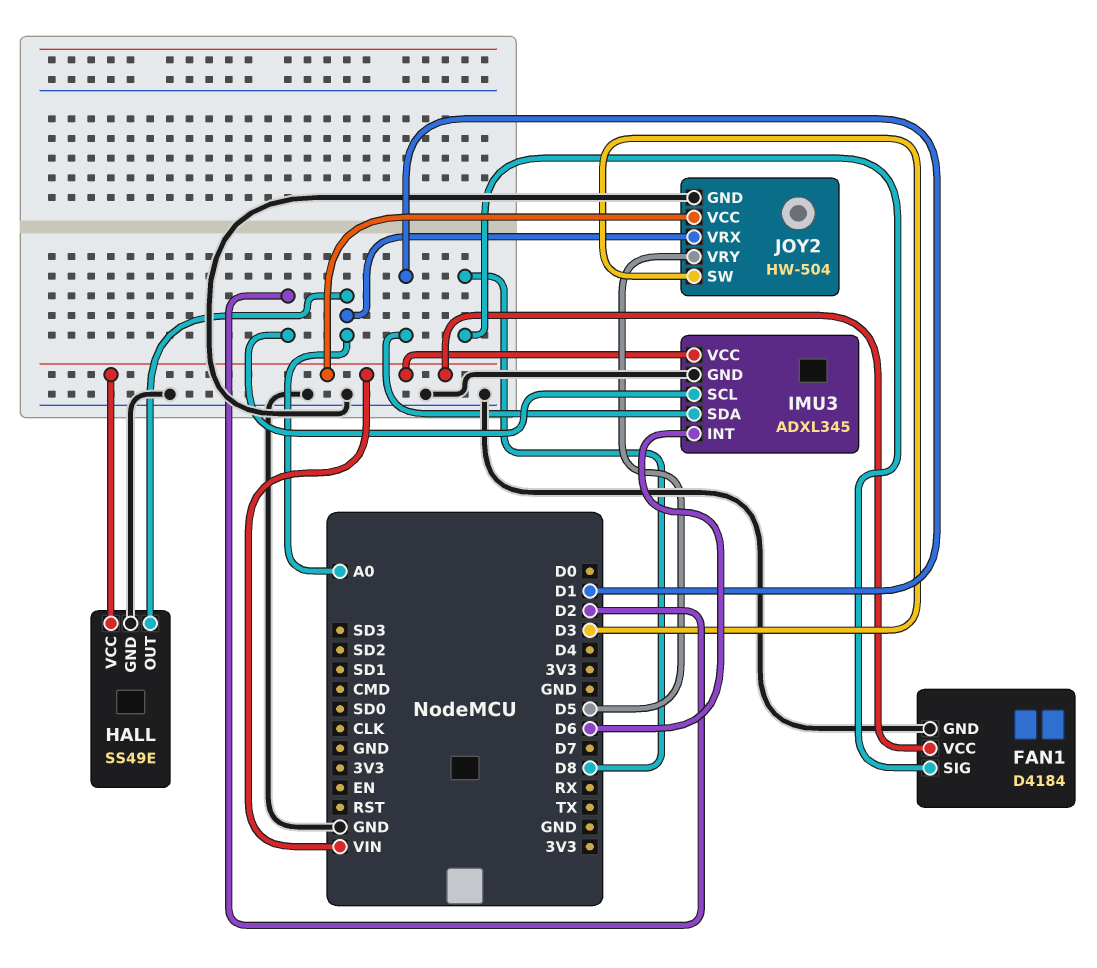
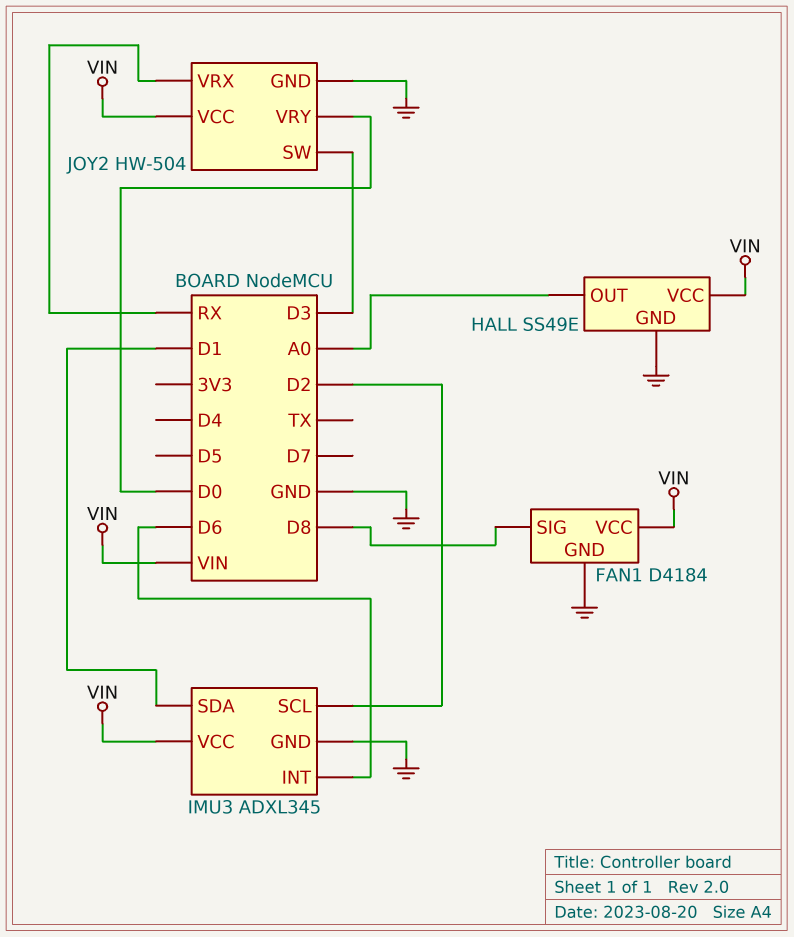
JOY2 pin VRX: A0 -> RX
JOY2 pin VRY: D5 -> D0

